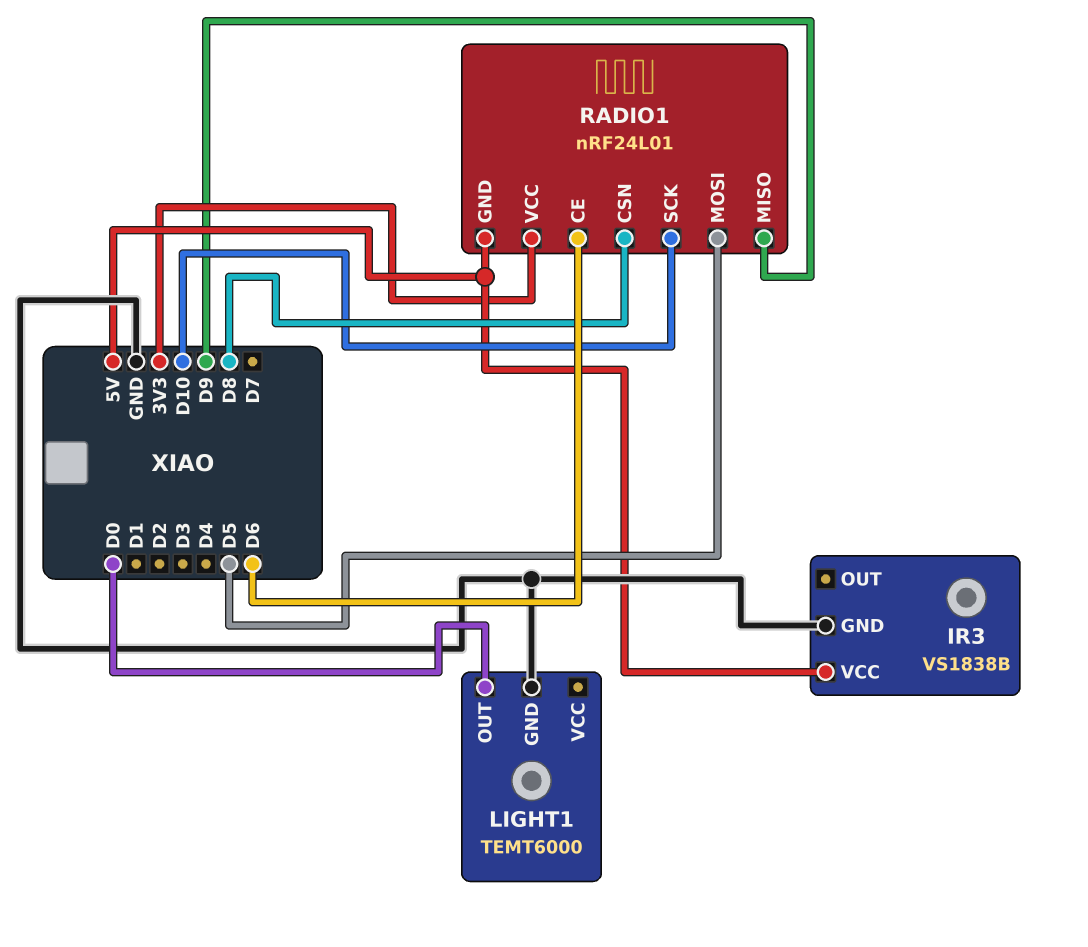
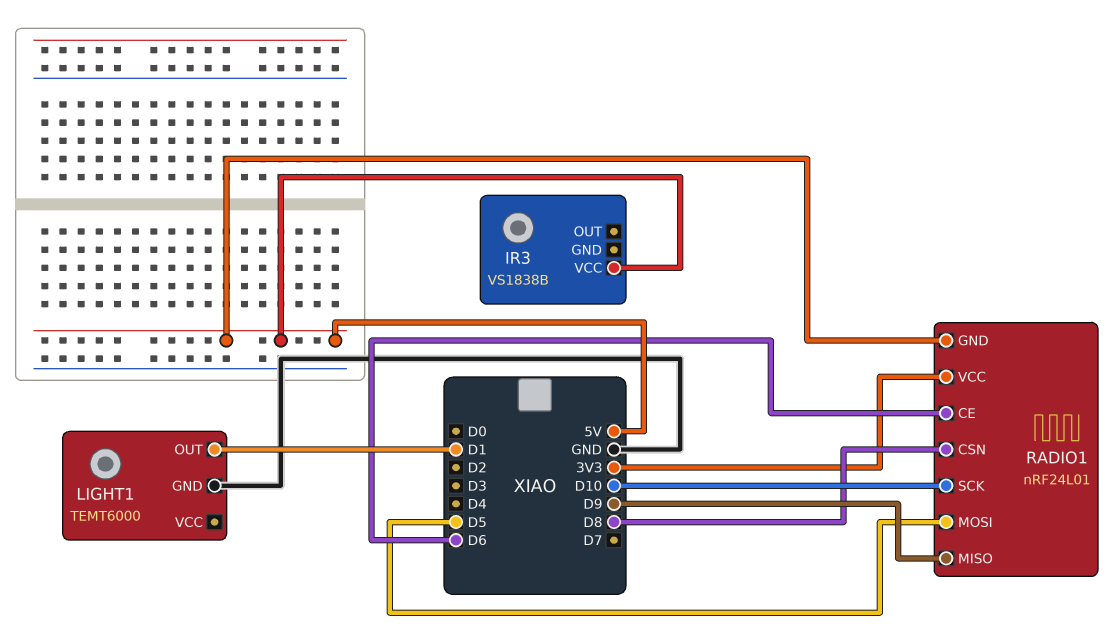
IR3 pin GND: GND -> none
LIGHT1 pin OUT: D0 -> D1

